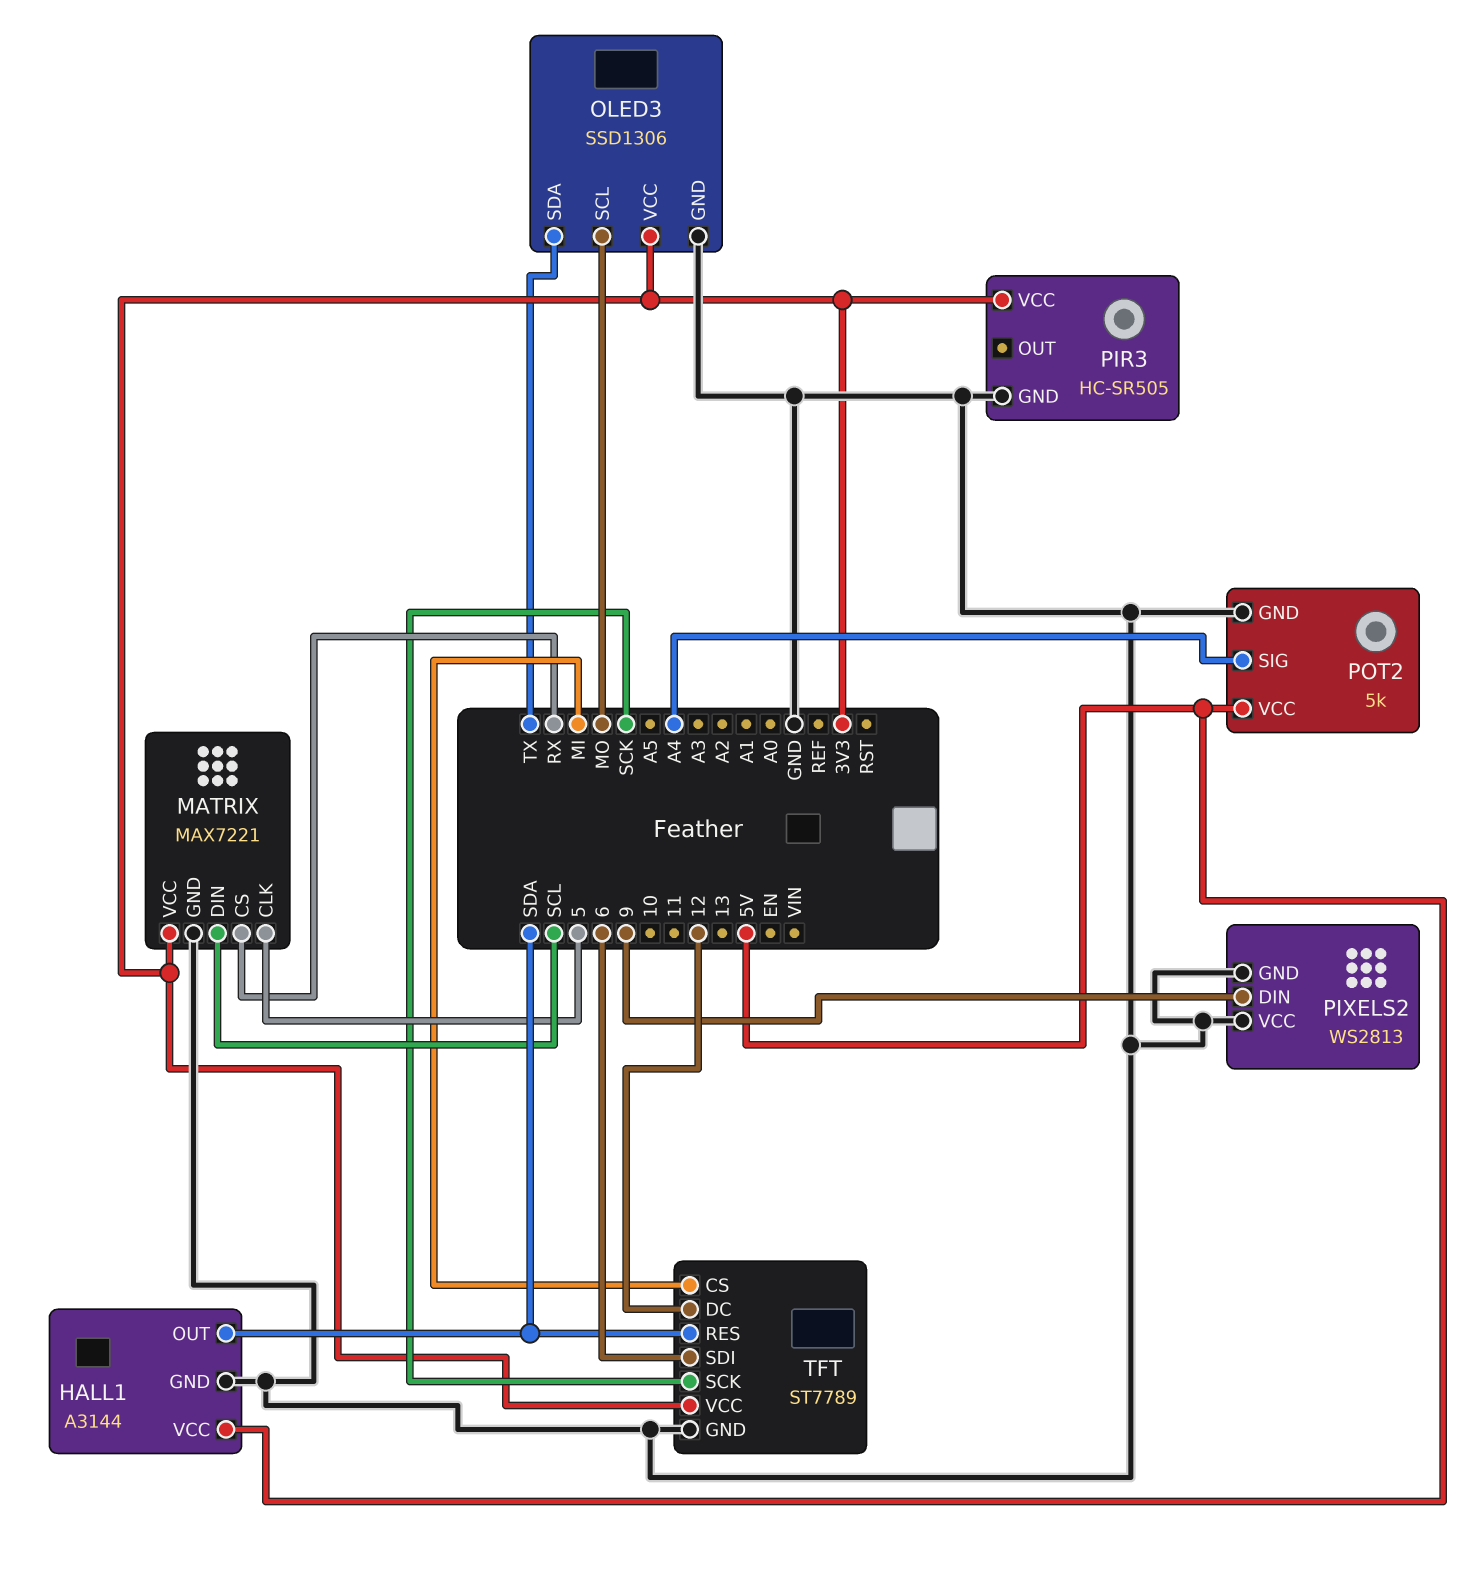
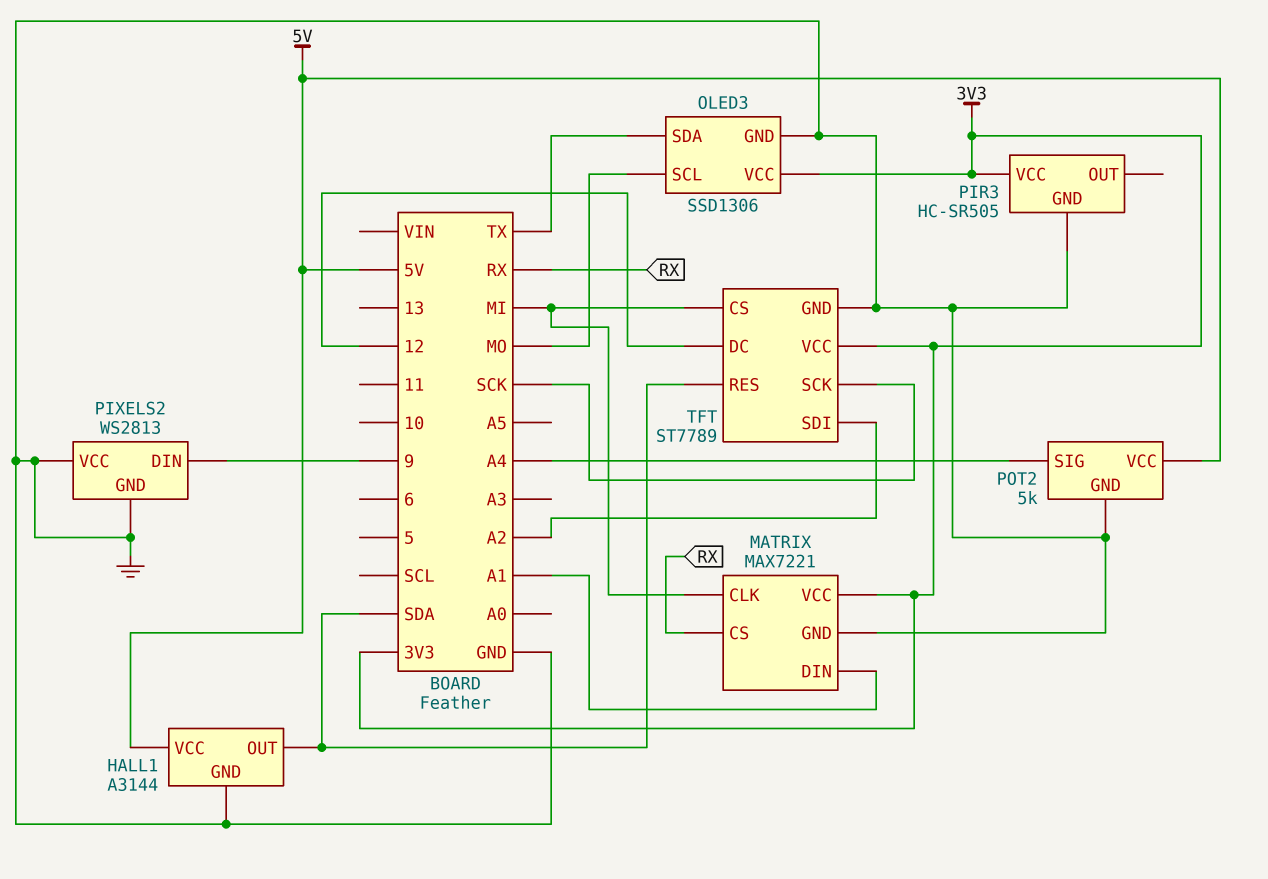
MATRIX pin CLK: 5 -> MI
MATRIX pin DIN: SCL -> A1
TFT pin SDI: 6 -> A2

